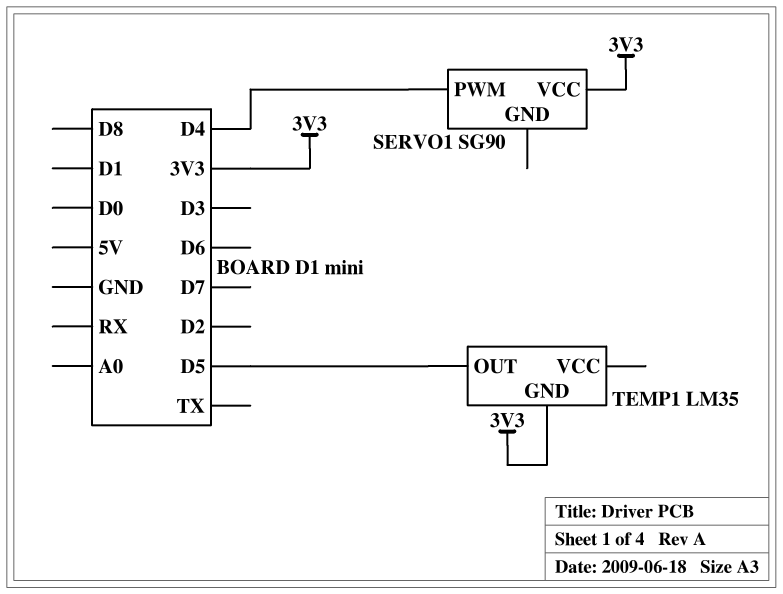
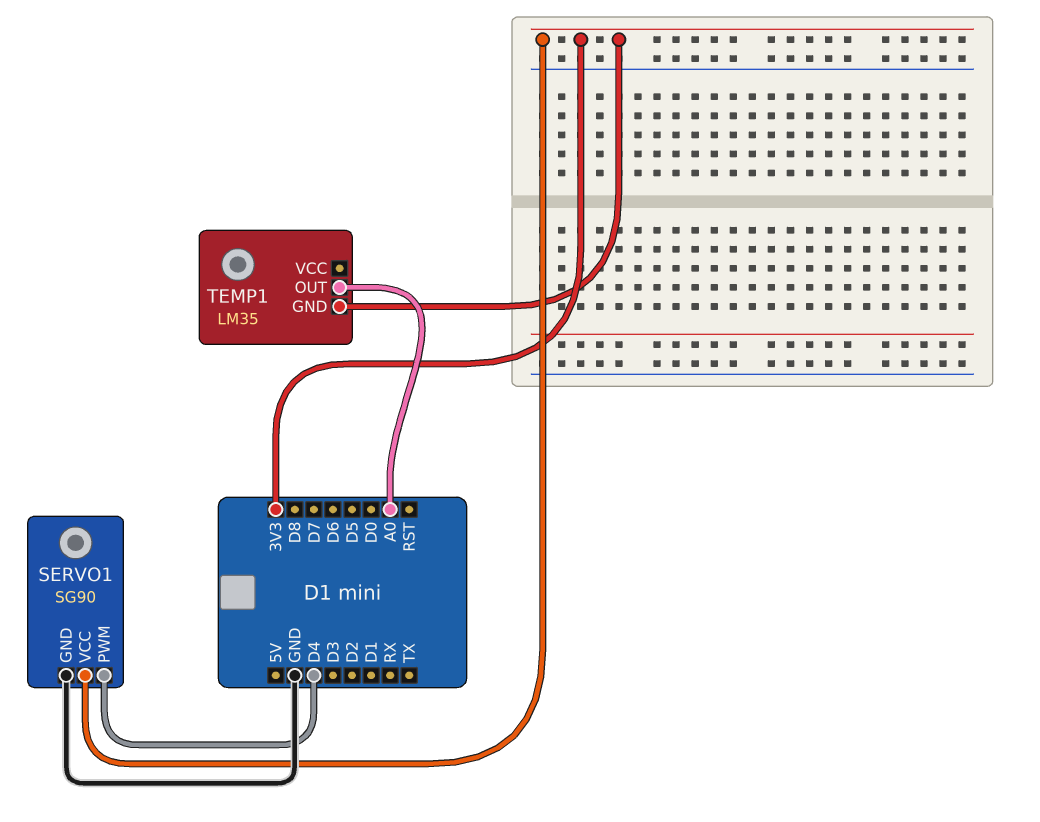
SERVO1 pin GND: none -> GND
TEMP1 pin OUT: D5 -> A0

